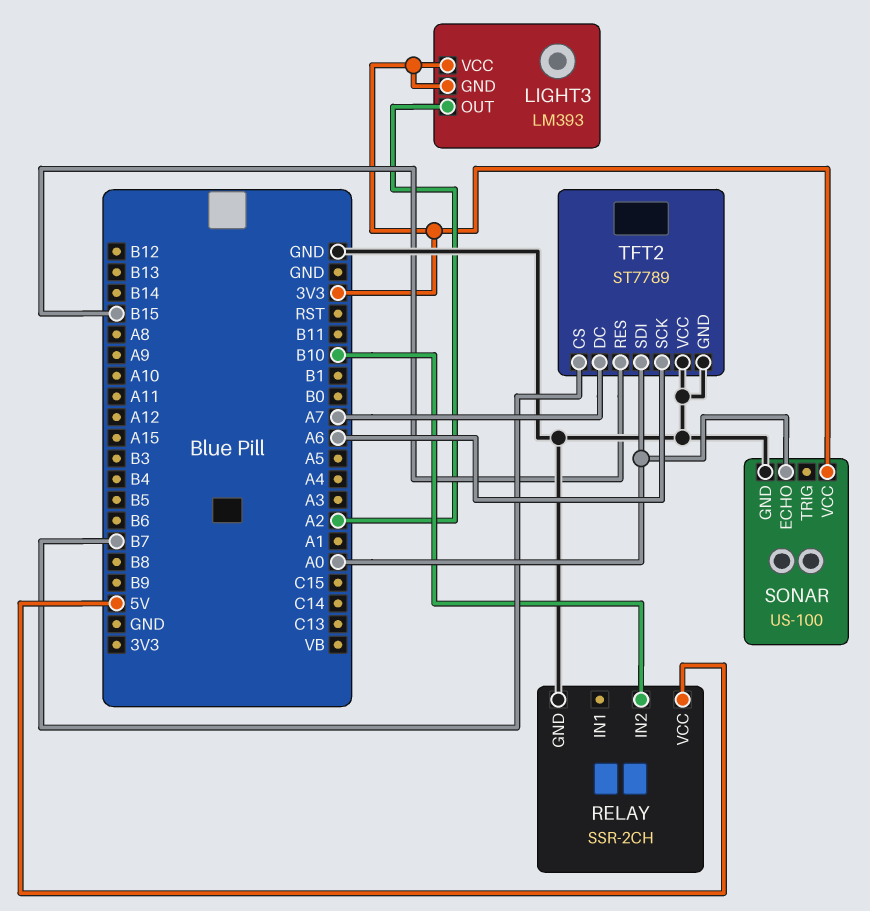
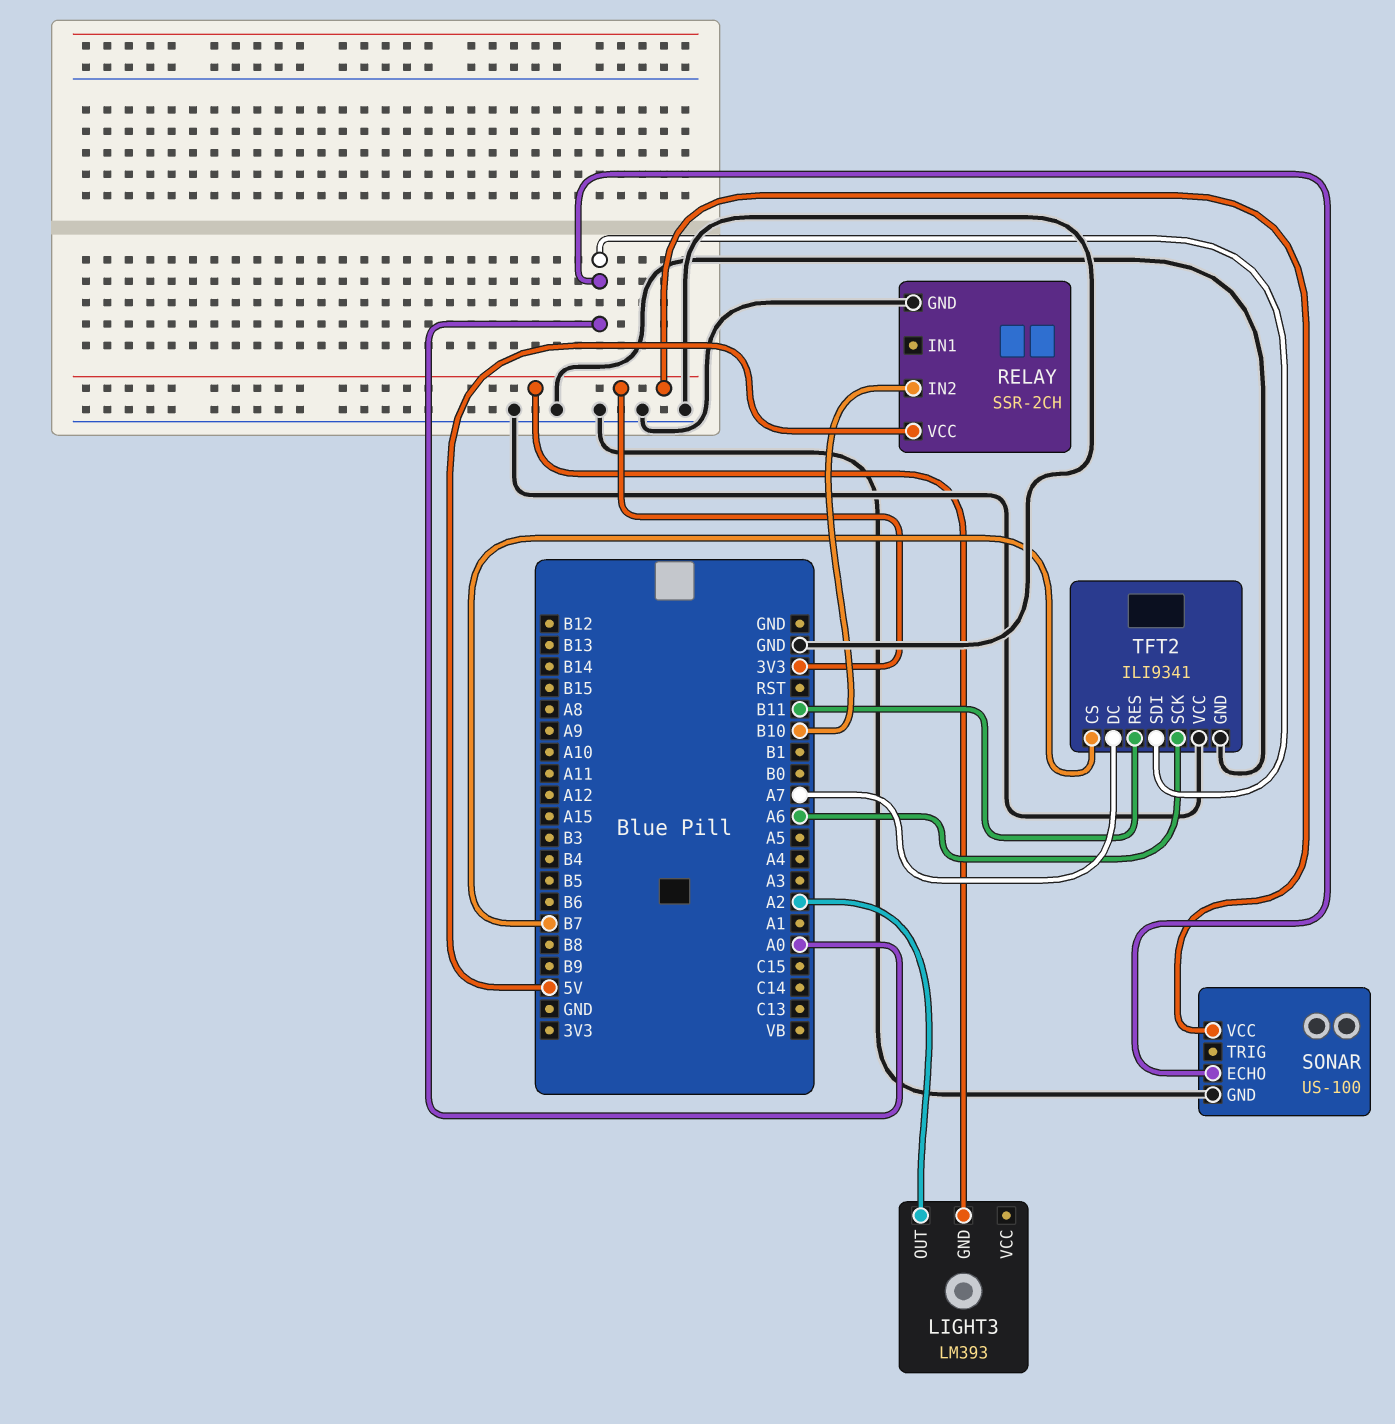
LIGHT3 pin VCC: 3V3 -> none
TFT2: ST7789 -> ILI9341
TFT2 pin RES: B15 -> B11

